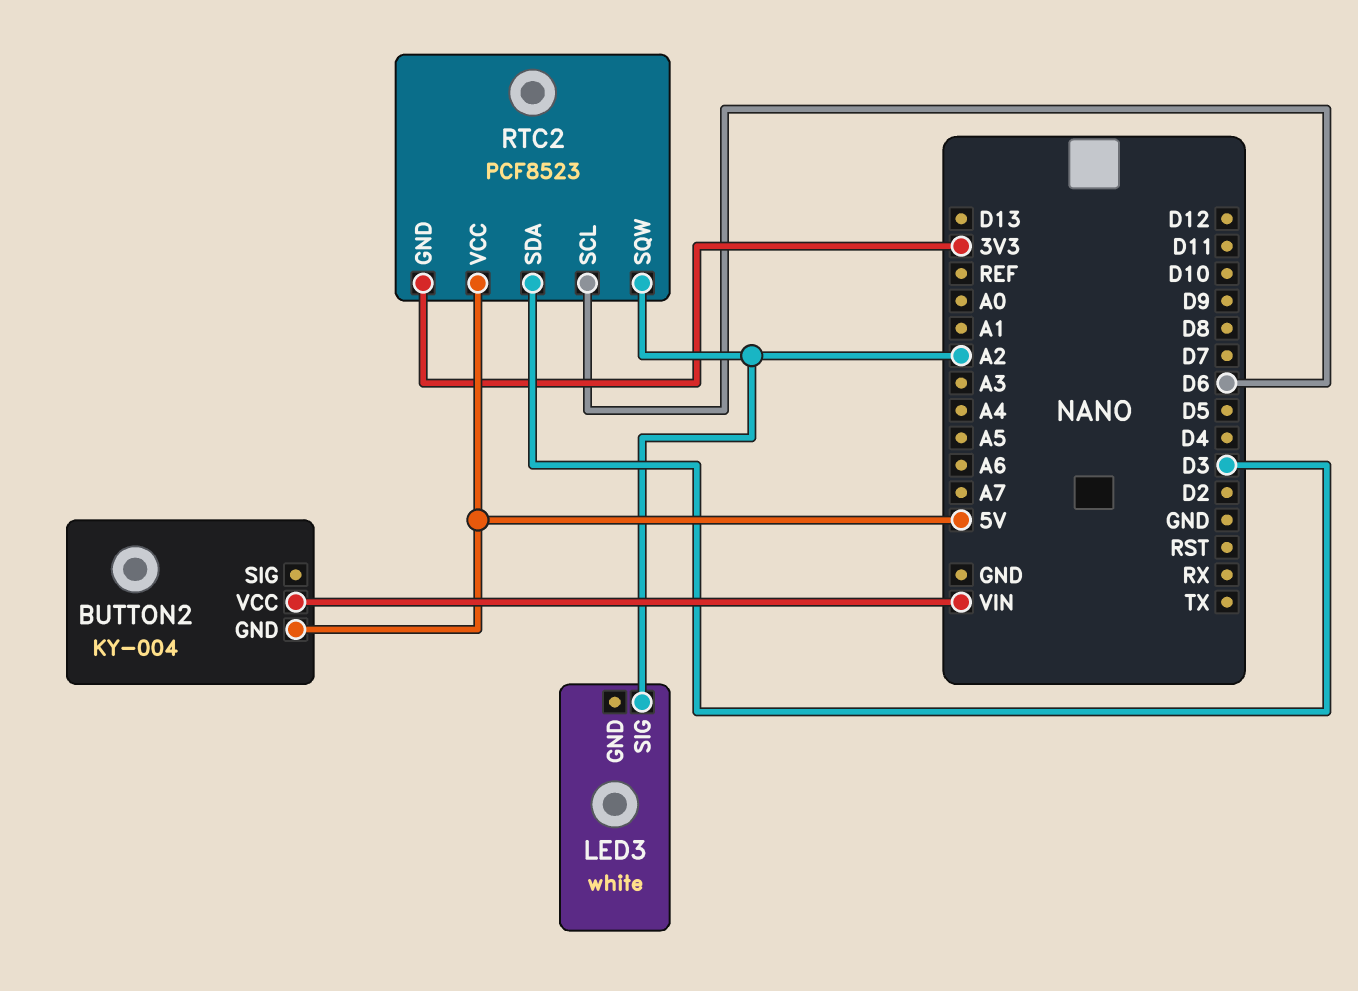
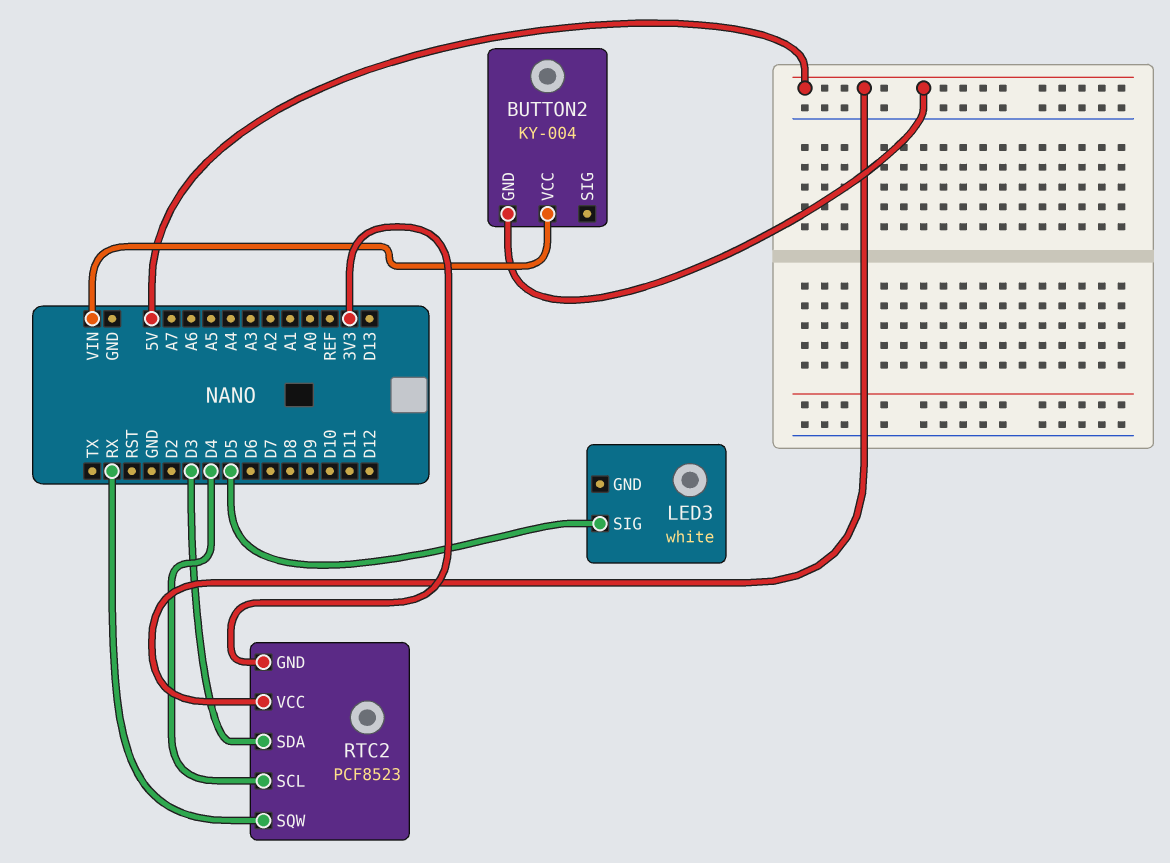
LED3 pin SIG: A2 -> D5
RTC2 pin SCL: D6 -> D4
RTC2 pin SQW: A2 -> RX

